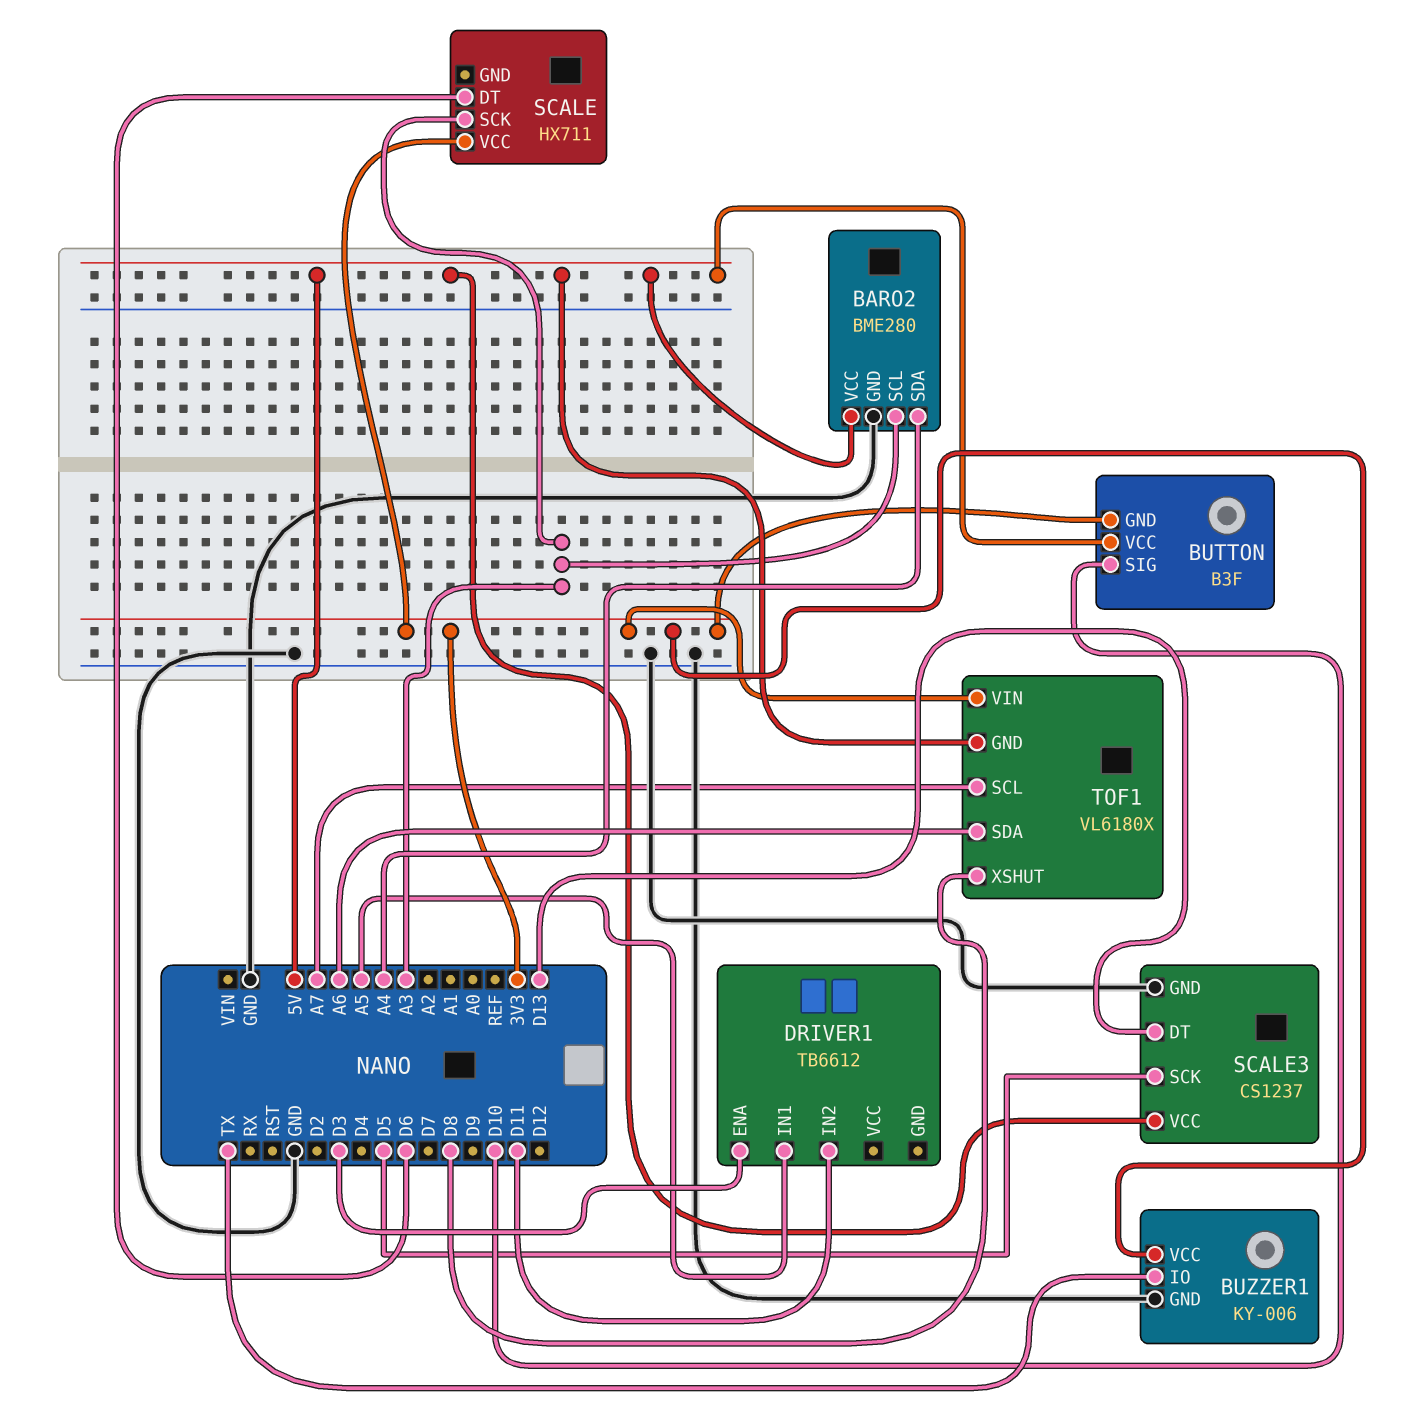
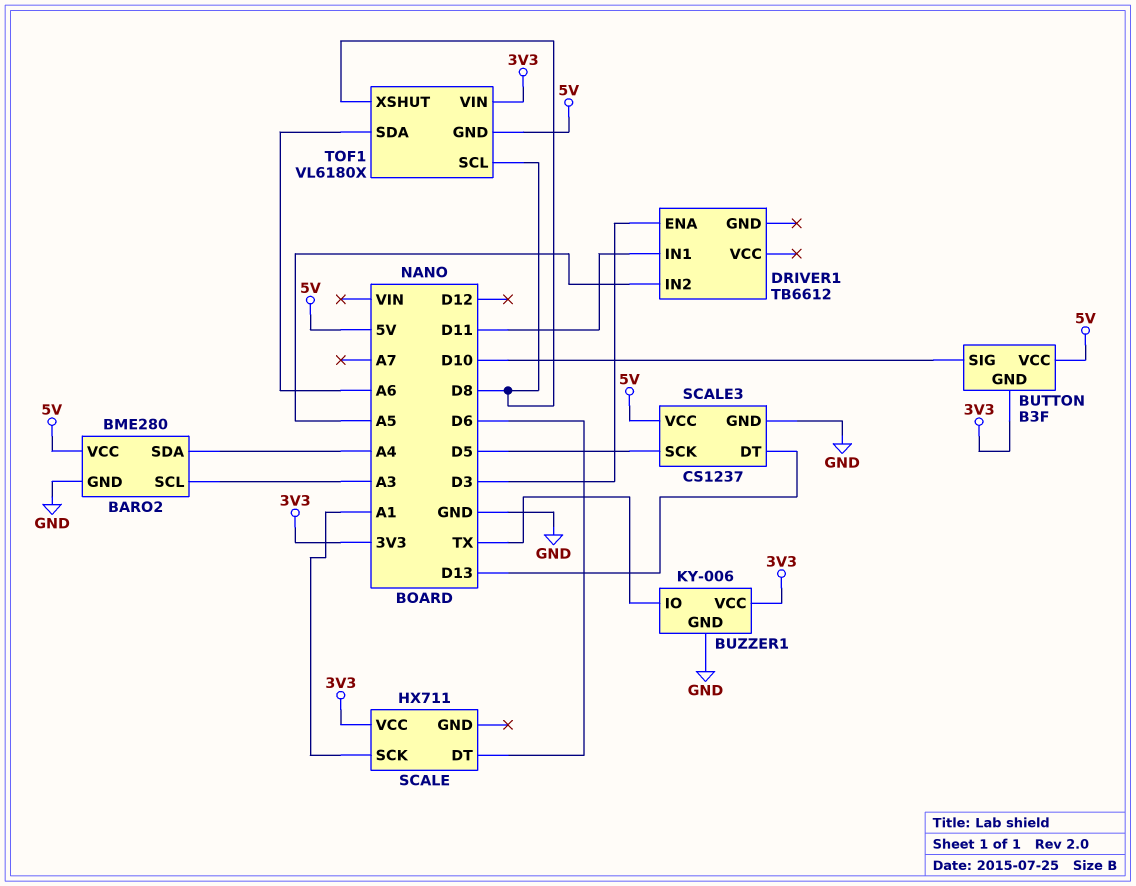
DRIVER1 pin IN1: A5 -> D11
DRIVER1 pin IN2: D11 -> A5
SCALE pin SCK: A3 -> A1
TOF1 pin SCL: A7 -> D8

